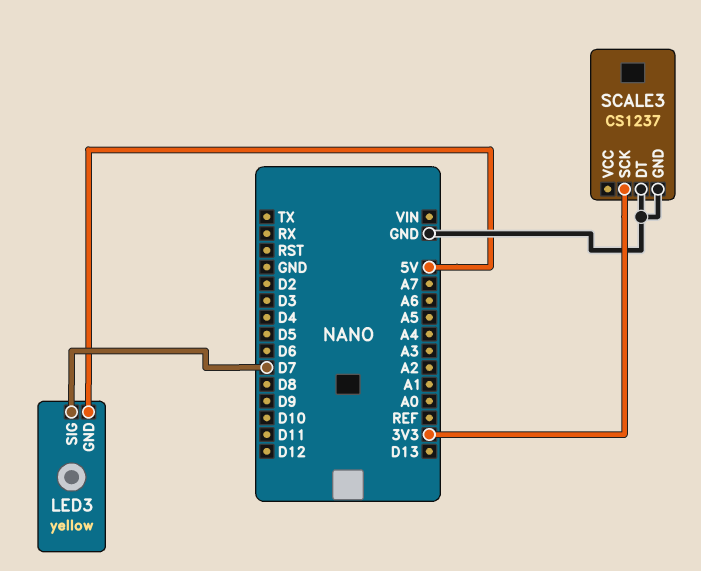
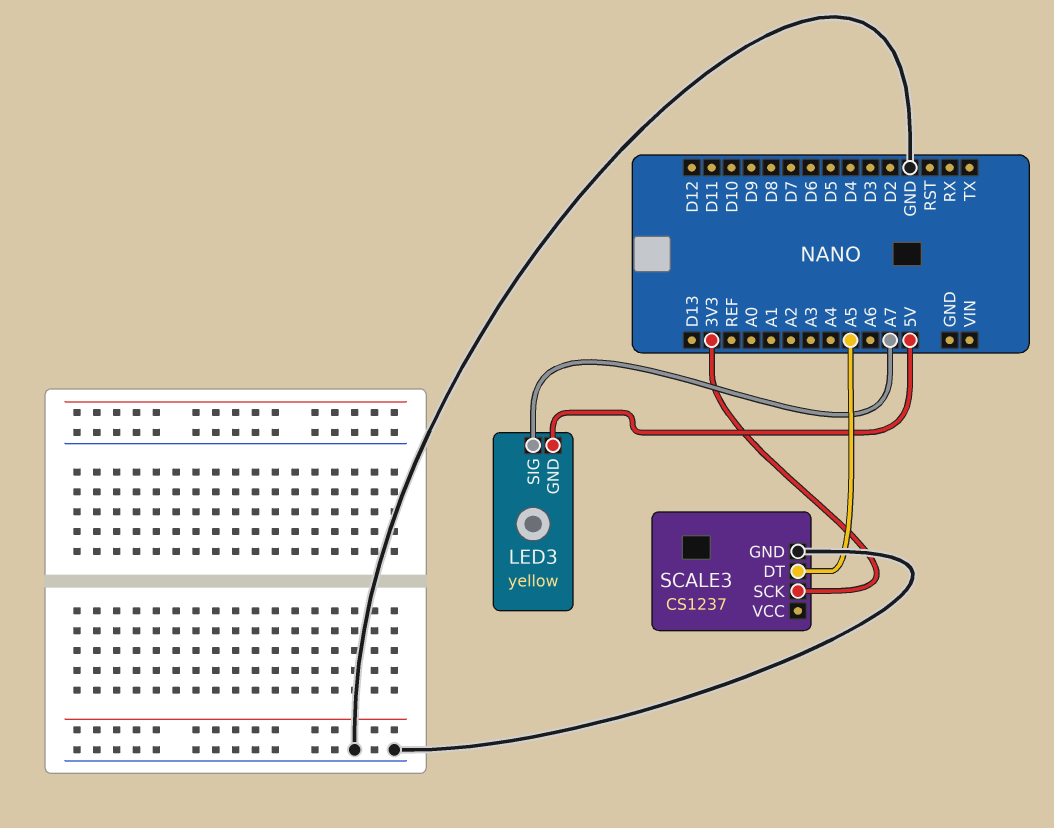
LED3 pin SIG: D7 -> A7
SCALE3 pin DT: GND -> A5

